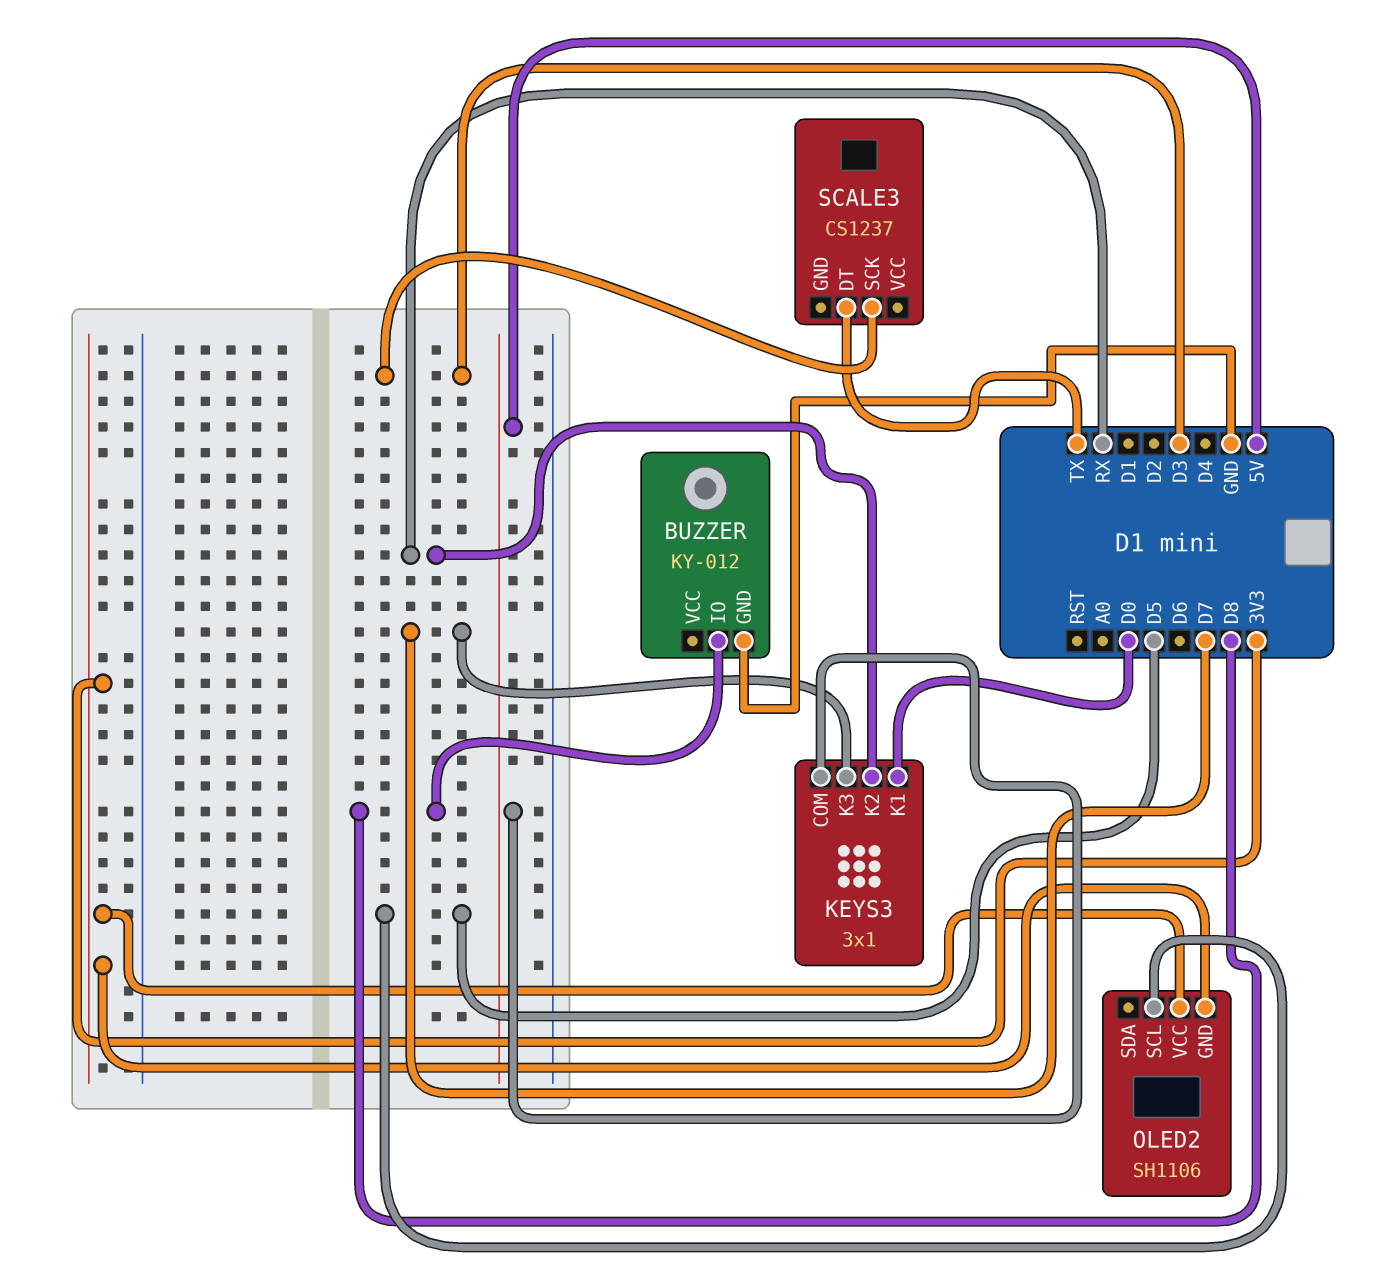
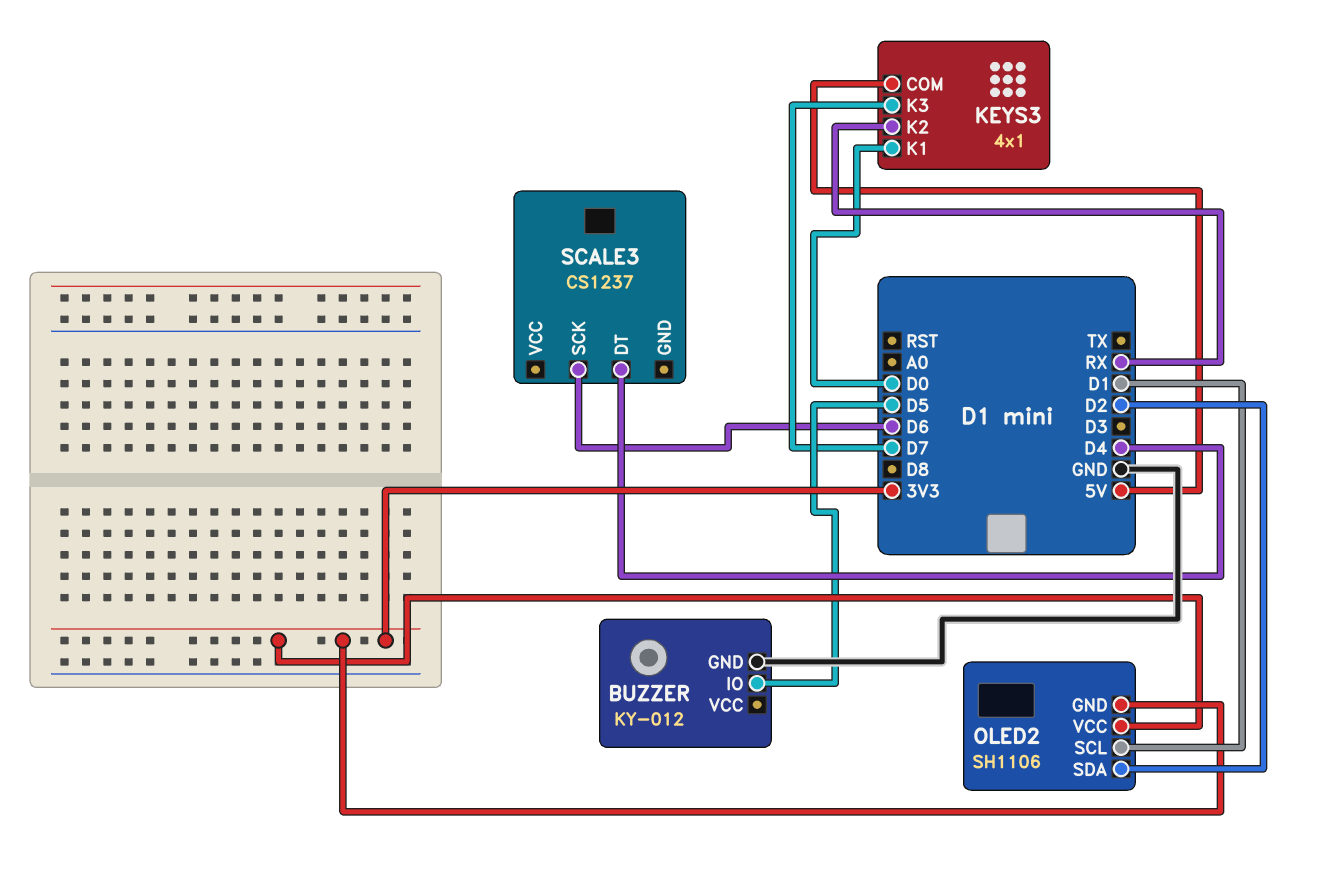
BUZZER pin IO: D8 -> D5
KEYS3: 3x1 -> 4x1
OLED2 pin SCL: D5 -> D1
OLED2 pin SDA: none -> D2
SCALE3 pin DT: TX -> D4
SCALE3 pin SCK: D3 -> D6

